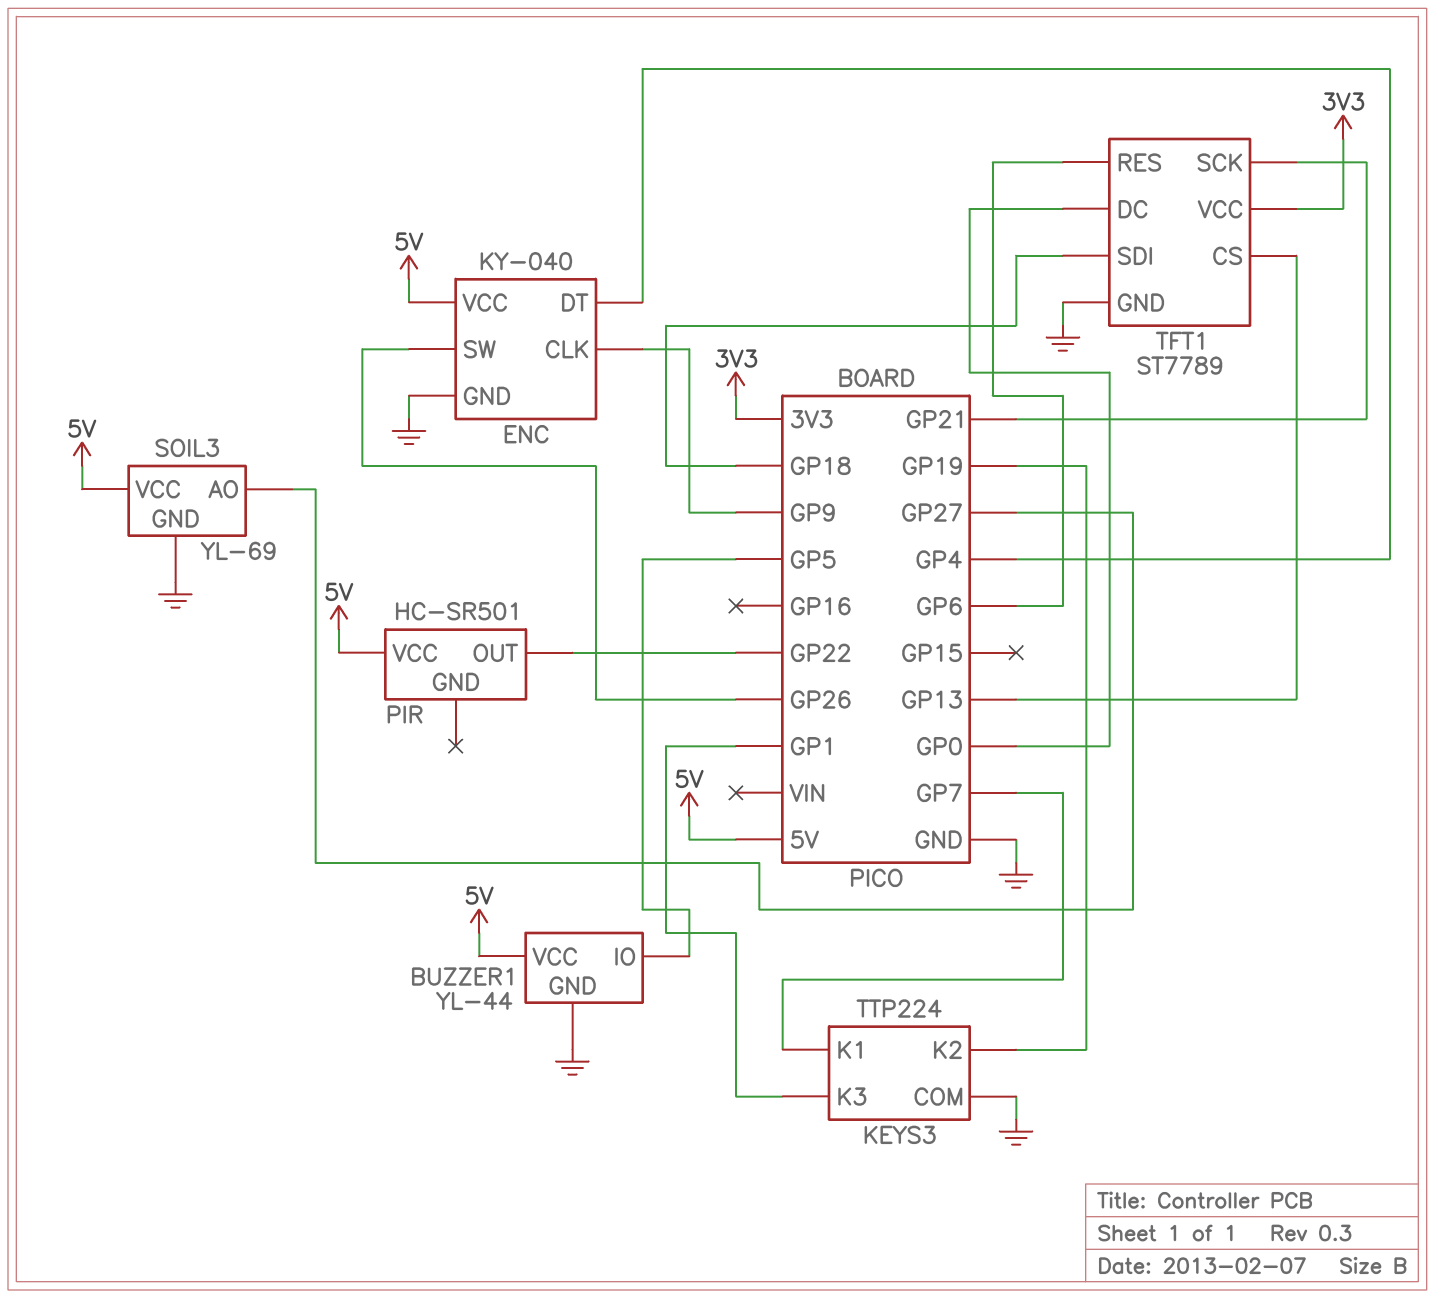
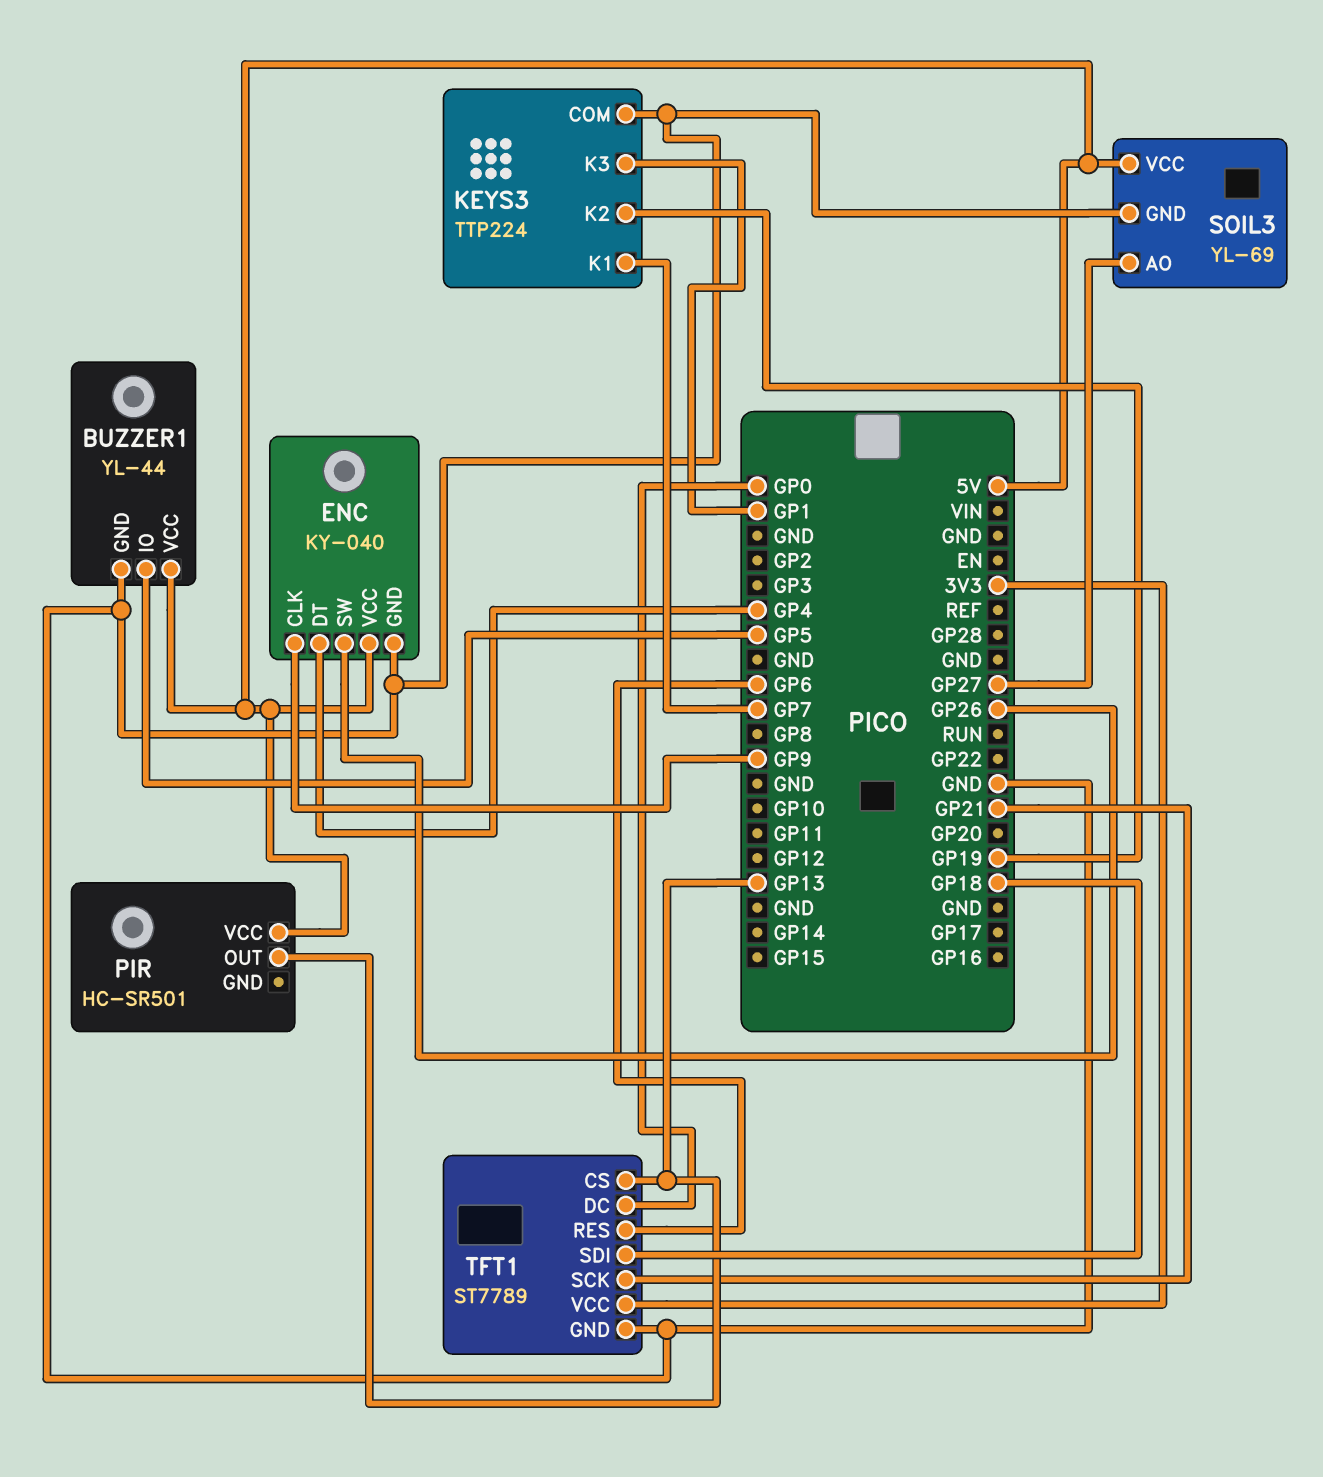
PIR pin OUT: GP22 -> GP13

